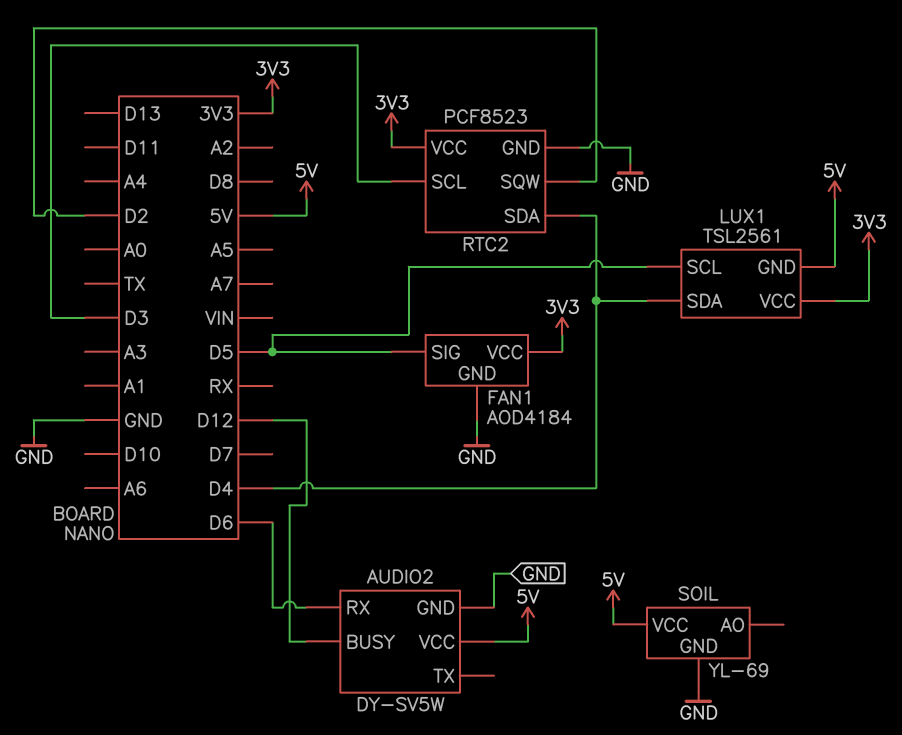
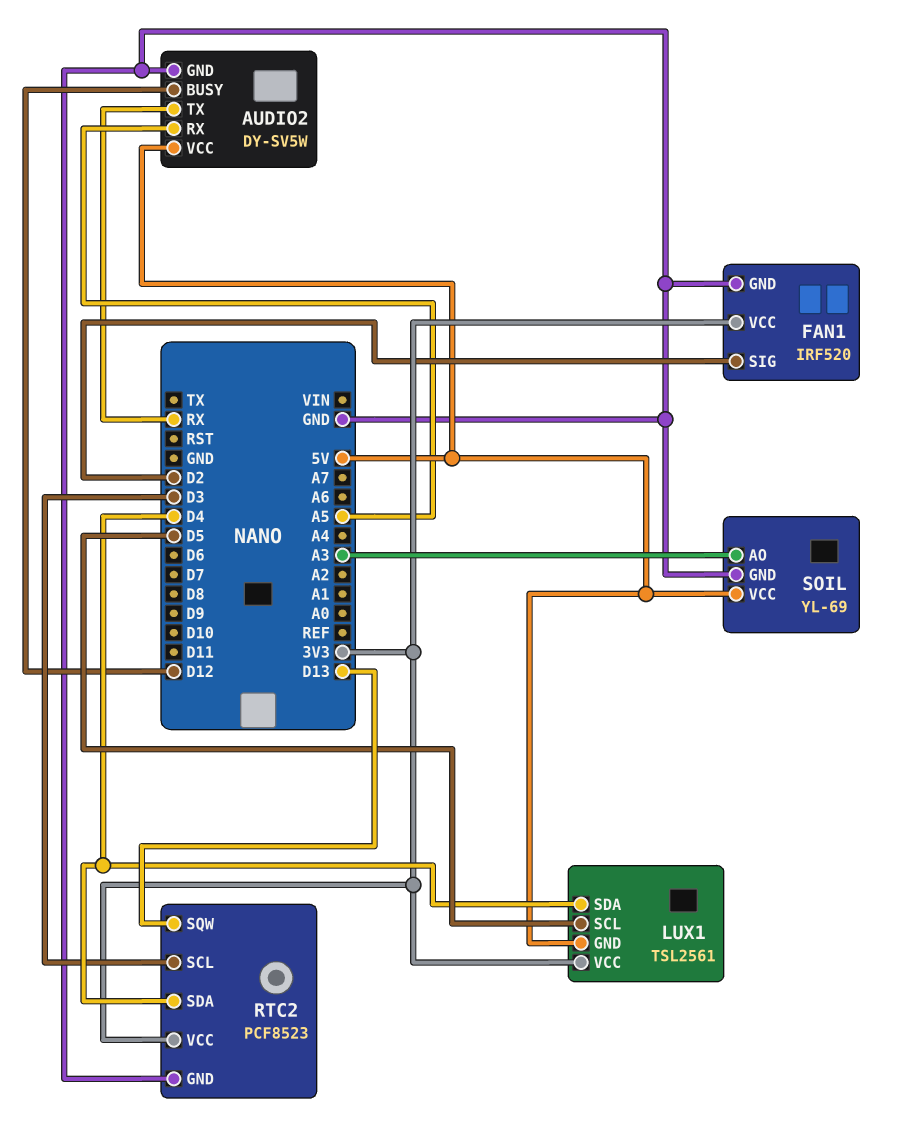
AUDIO2 pin RX: D6 -> A5
AUDIO2 pin TX: none -> RX
FAN1: AOD4184 -> IRF520
FAN1 pin SIG: D5 -> D2
RTC2 pin SQW: D2 -> D13
SOIL pin AO: none -> A3

